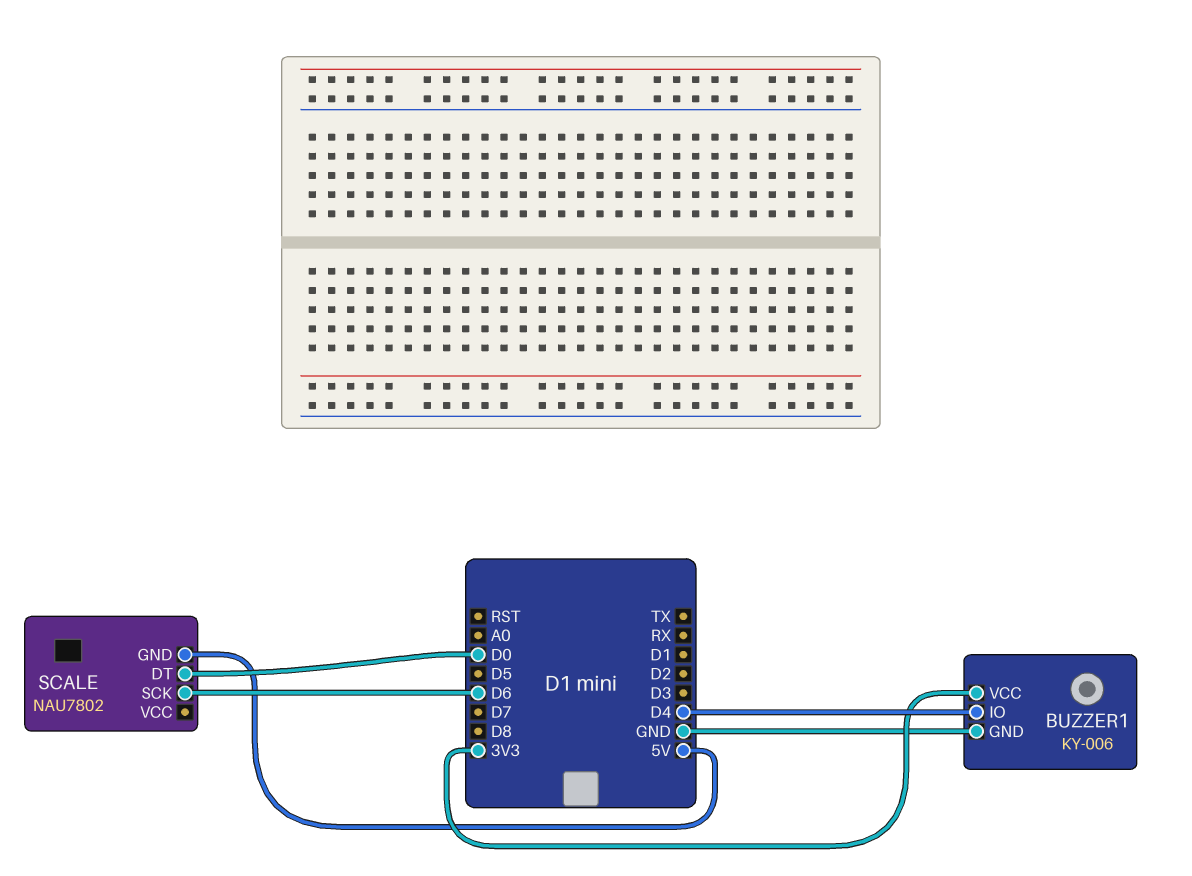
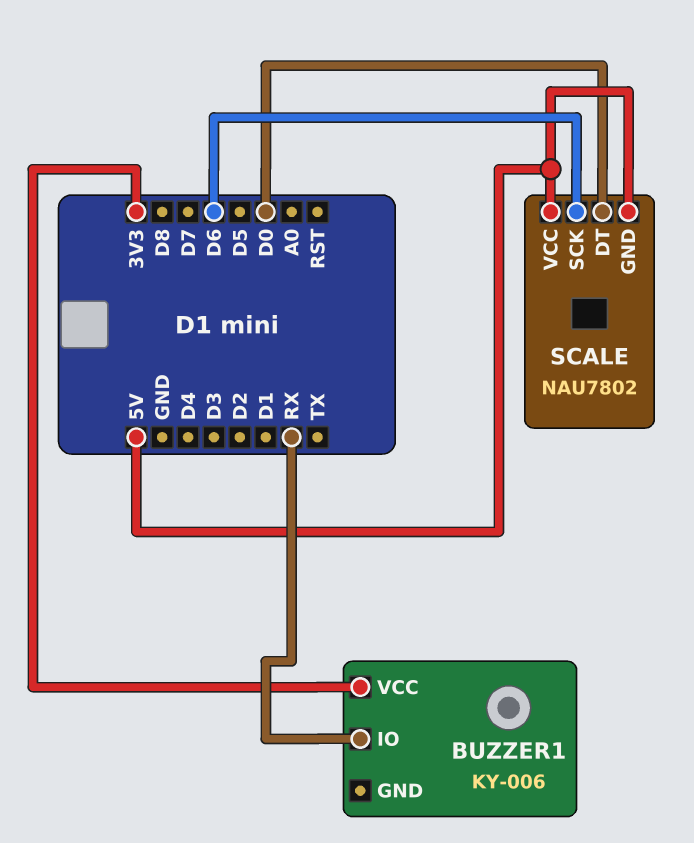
BUZZER1 pin GND: GND -> none
BUZZER1 pin IO: D4 -> RX
SCALE pin VCC: none -> 5V

